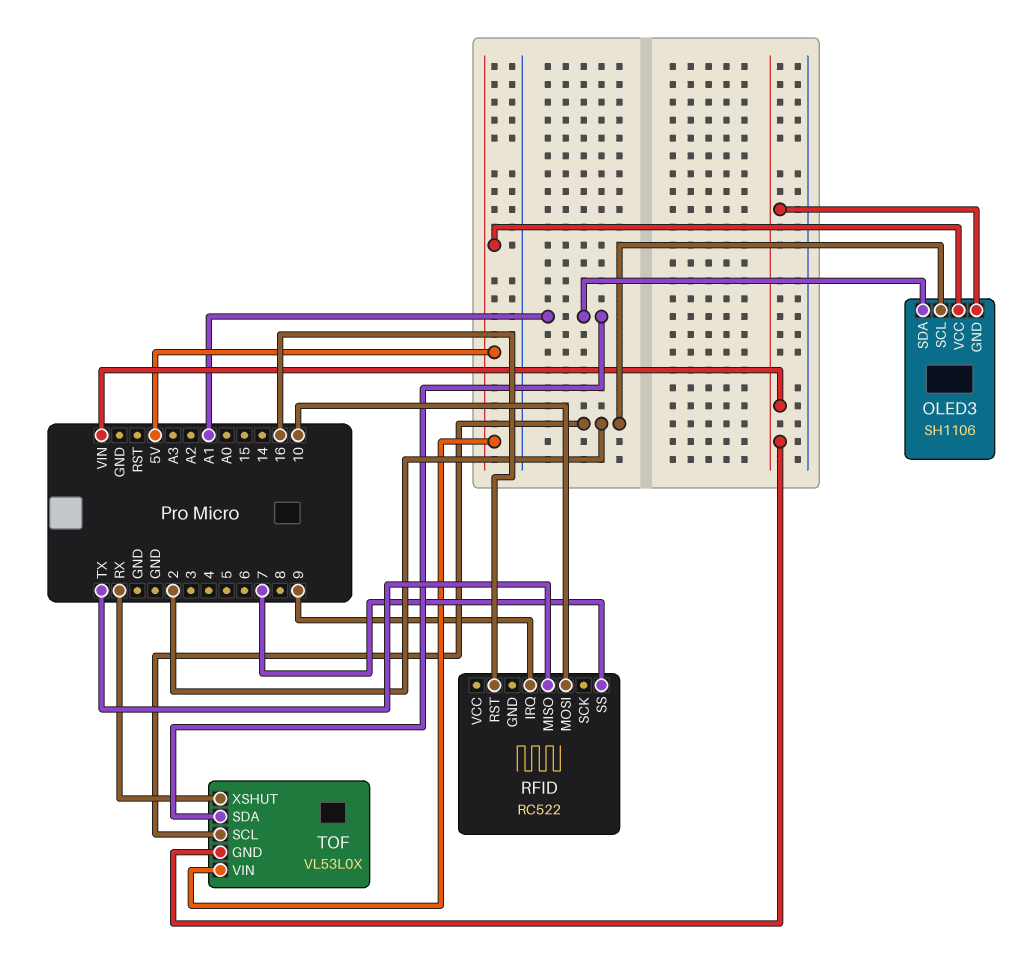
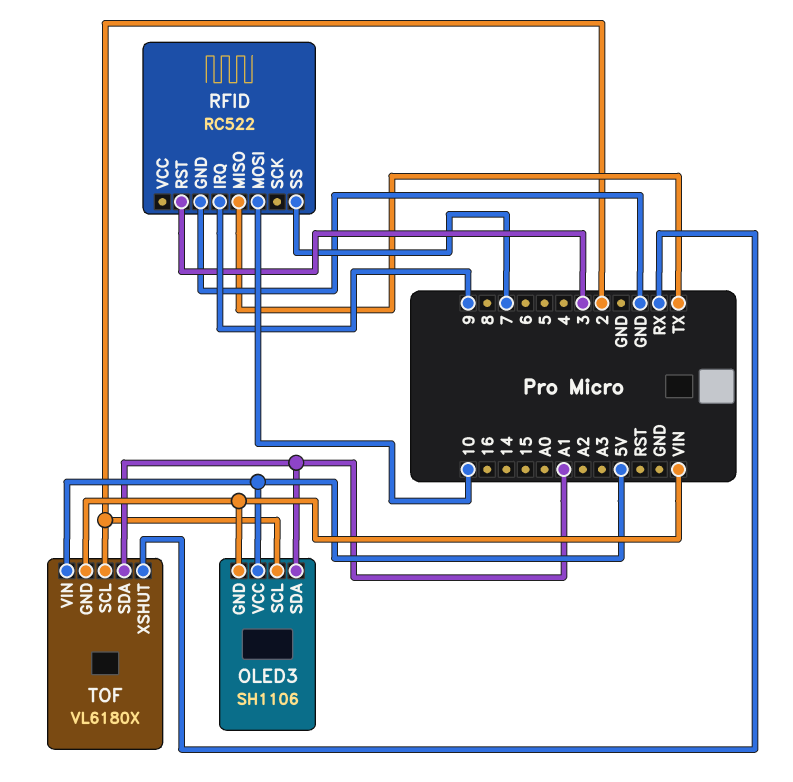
RFID pin GND: none -> GND
RFID pin RST: 16 -> 3
TOF: VL53L0X -> VL6180X

